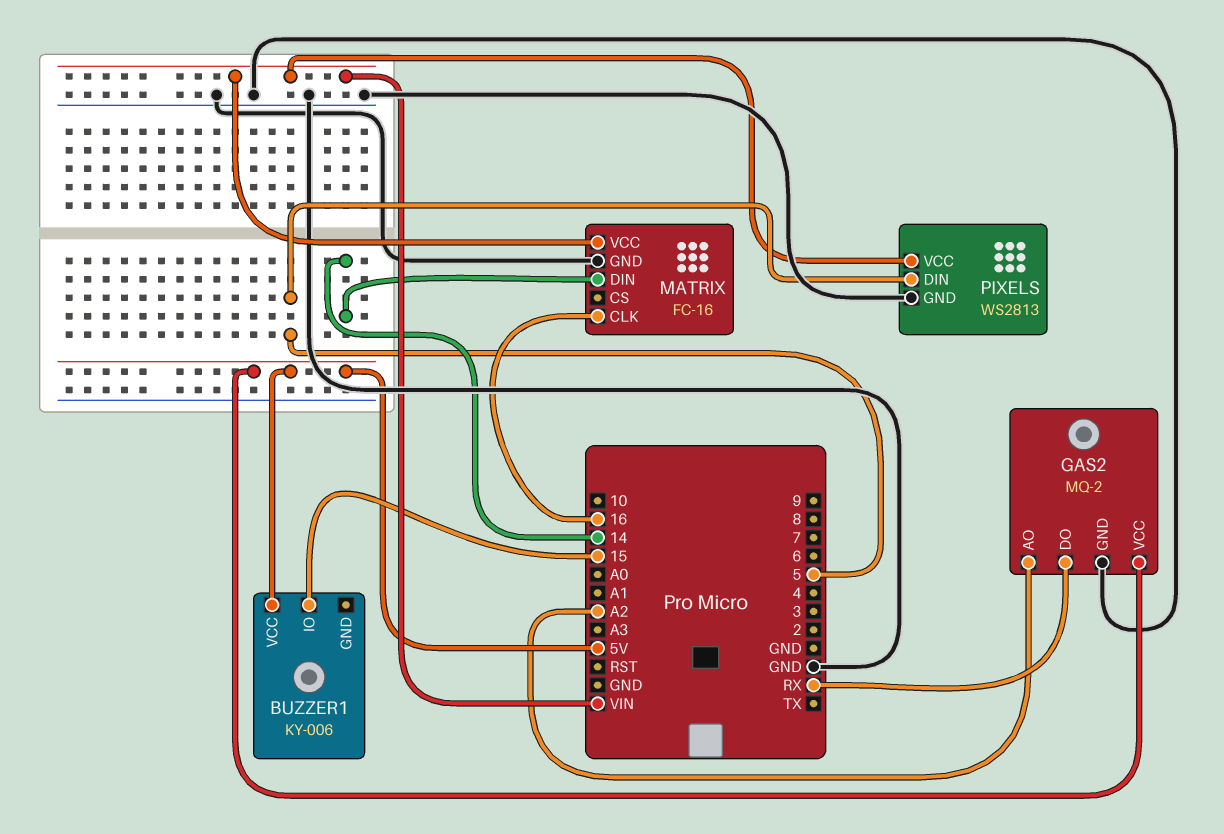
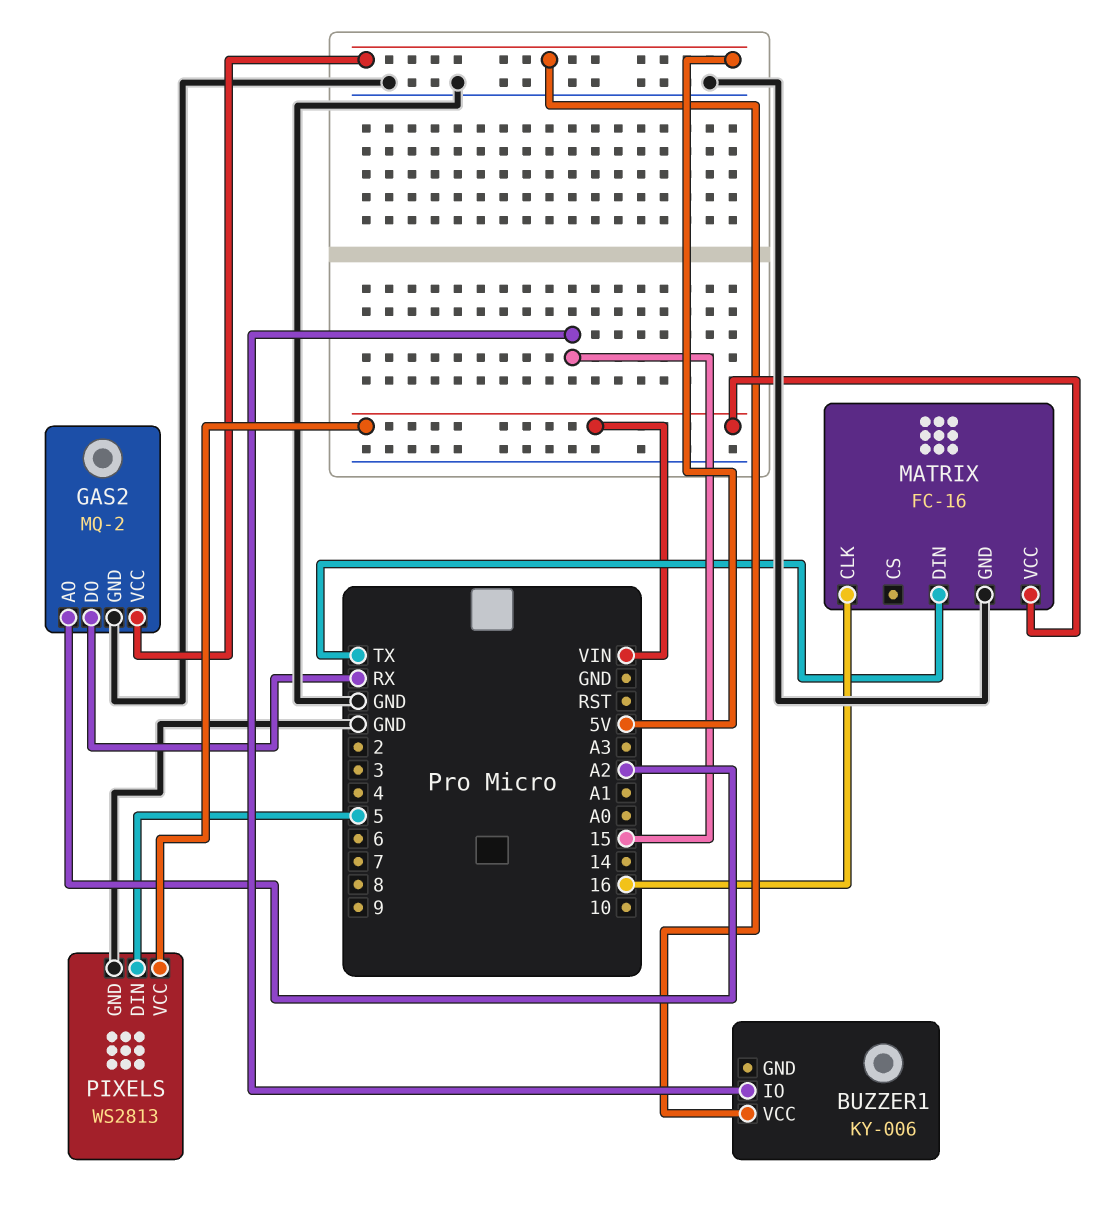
MATRIX pin DIN: 14 -> TX

